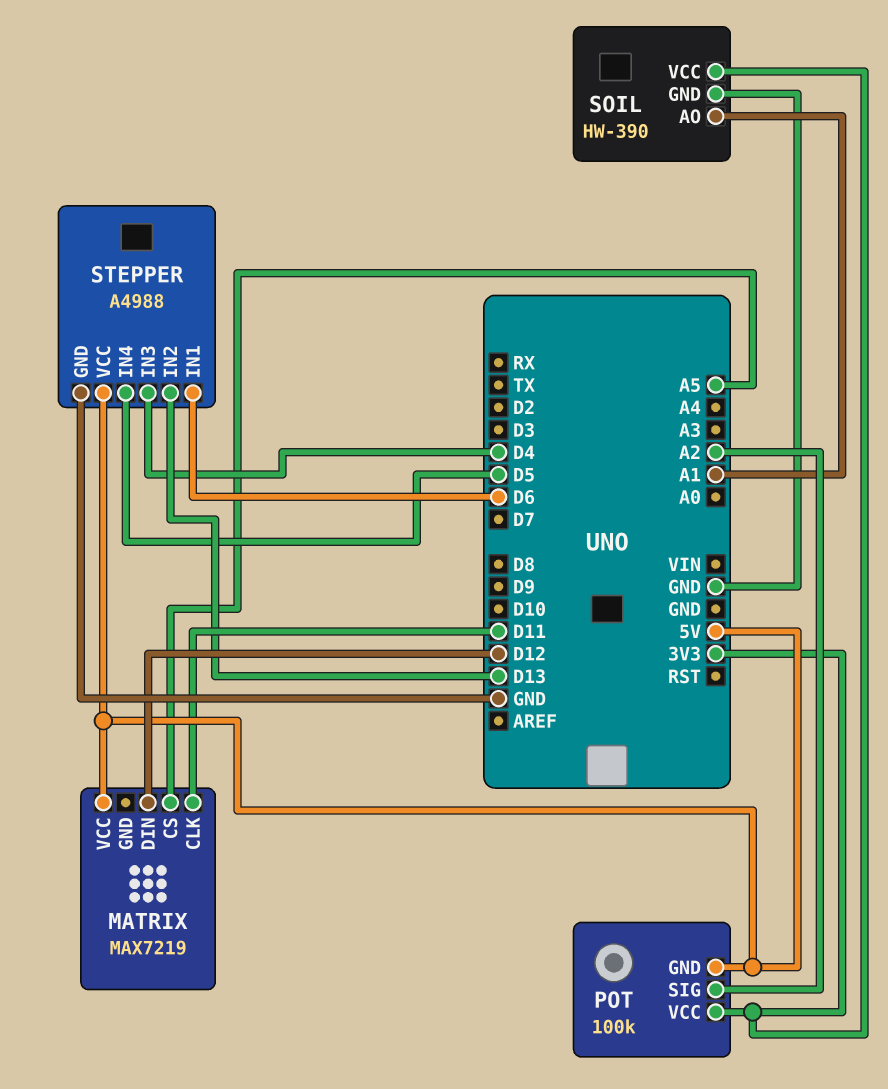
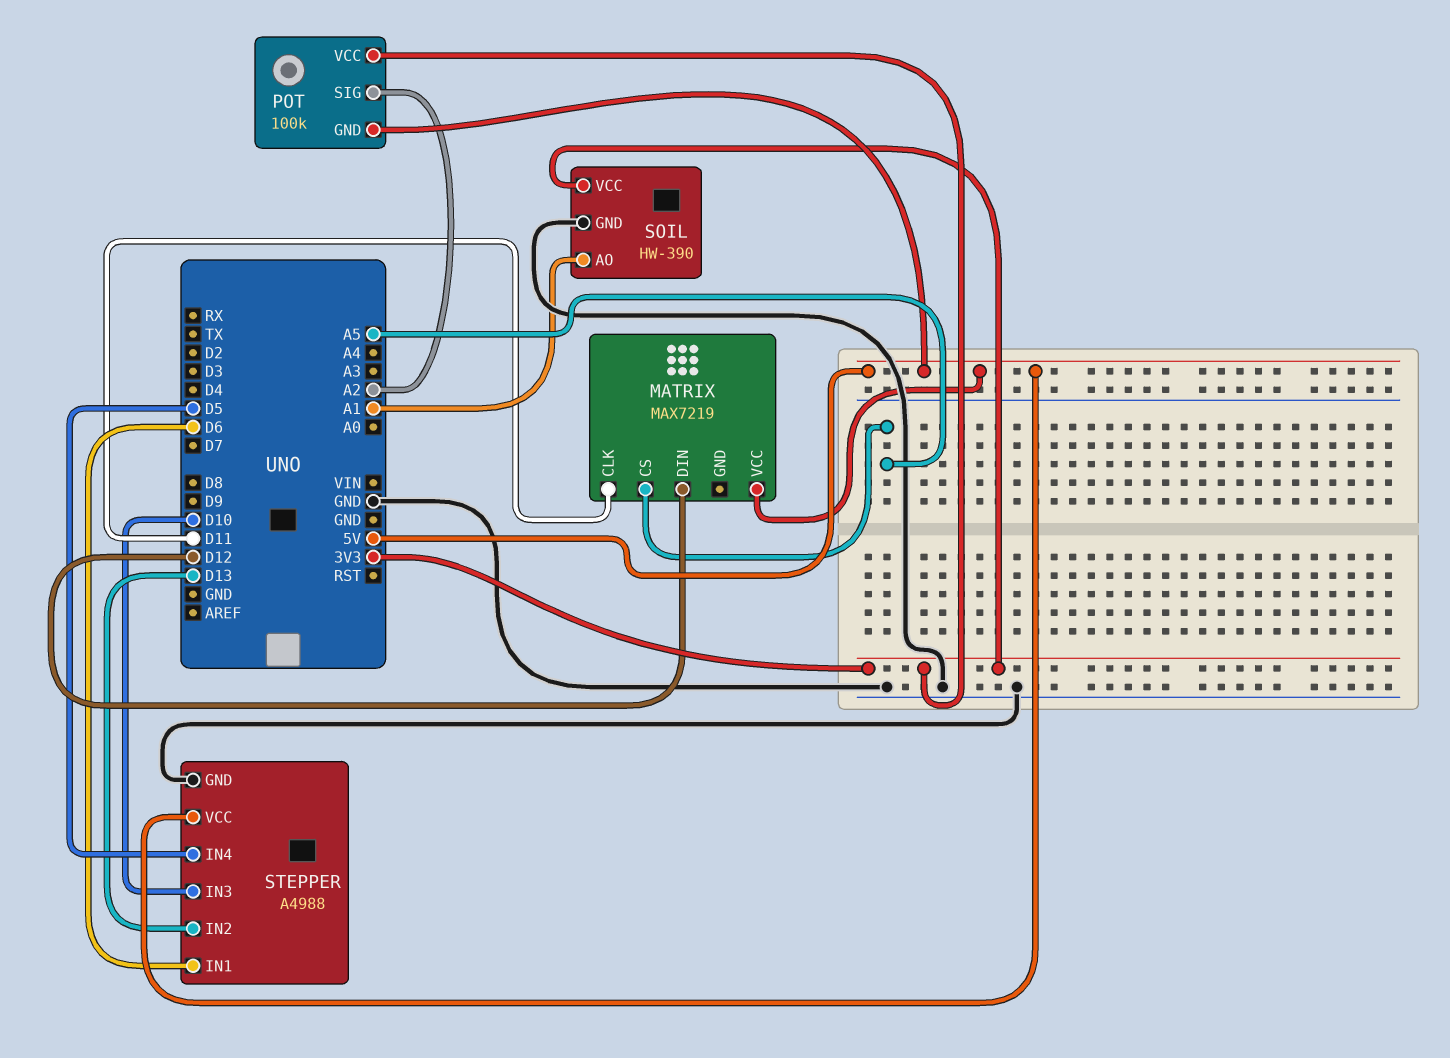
STEPPER pin IN3: D4 -> D10

